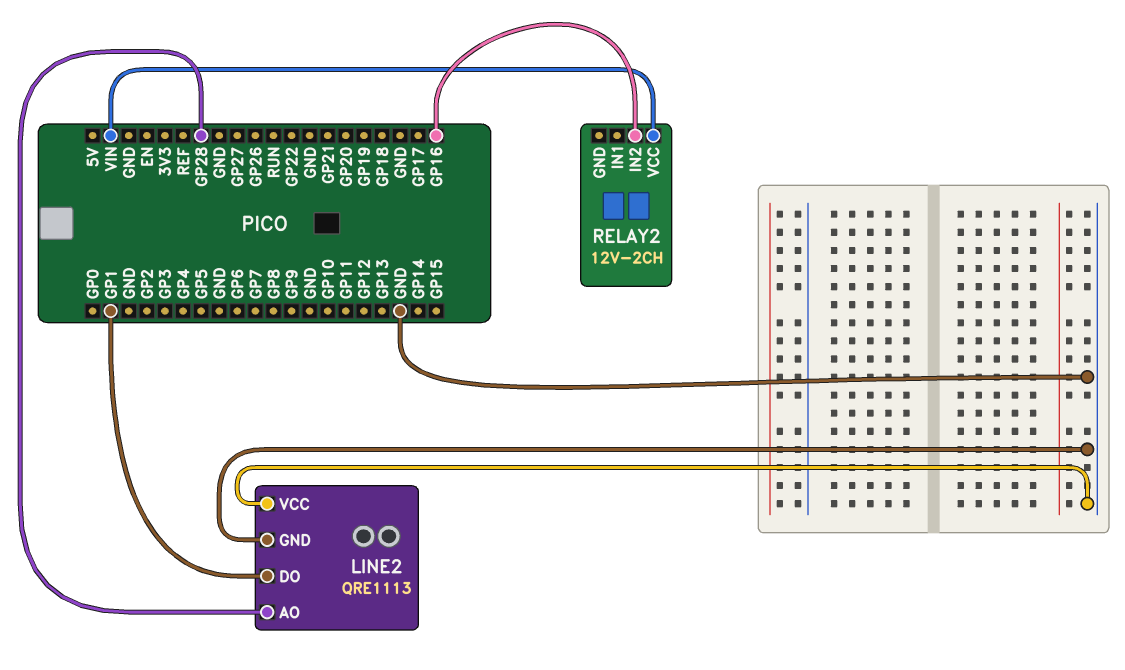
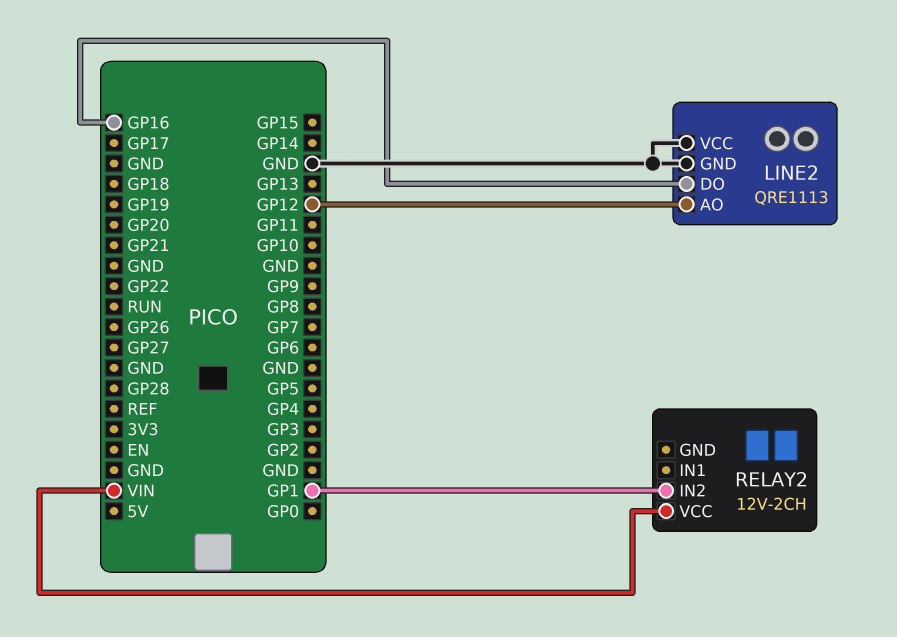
LINE2 pin AO: GP28 -> GP12
LINE2 pin DO: GP1 -> GP16
RELAY2 pin IN2: GP16 -> GP1

